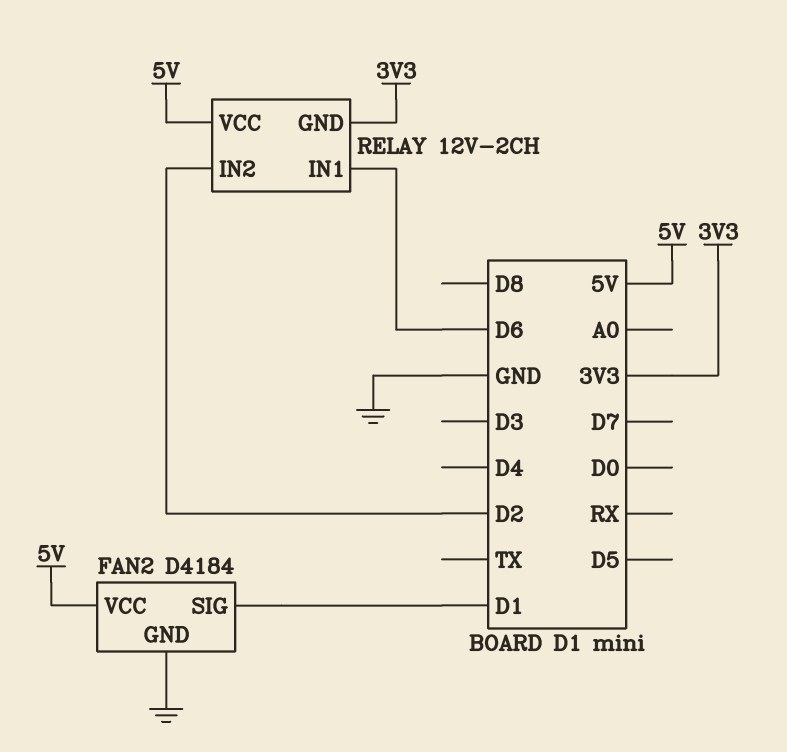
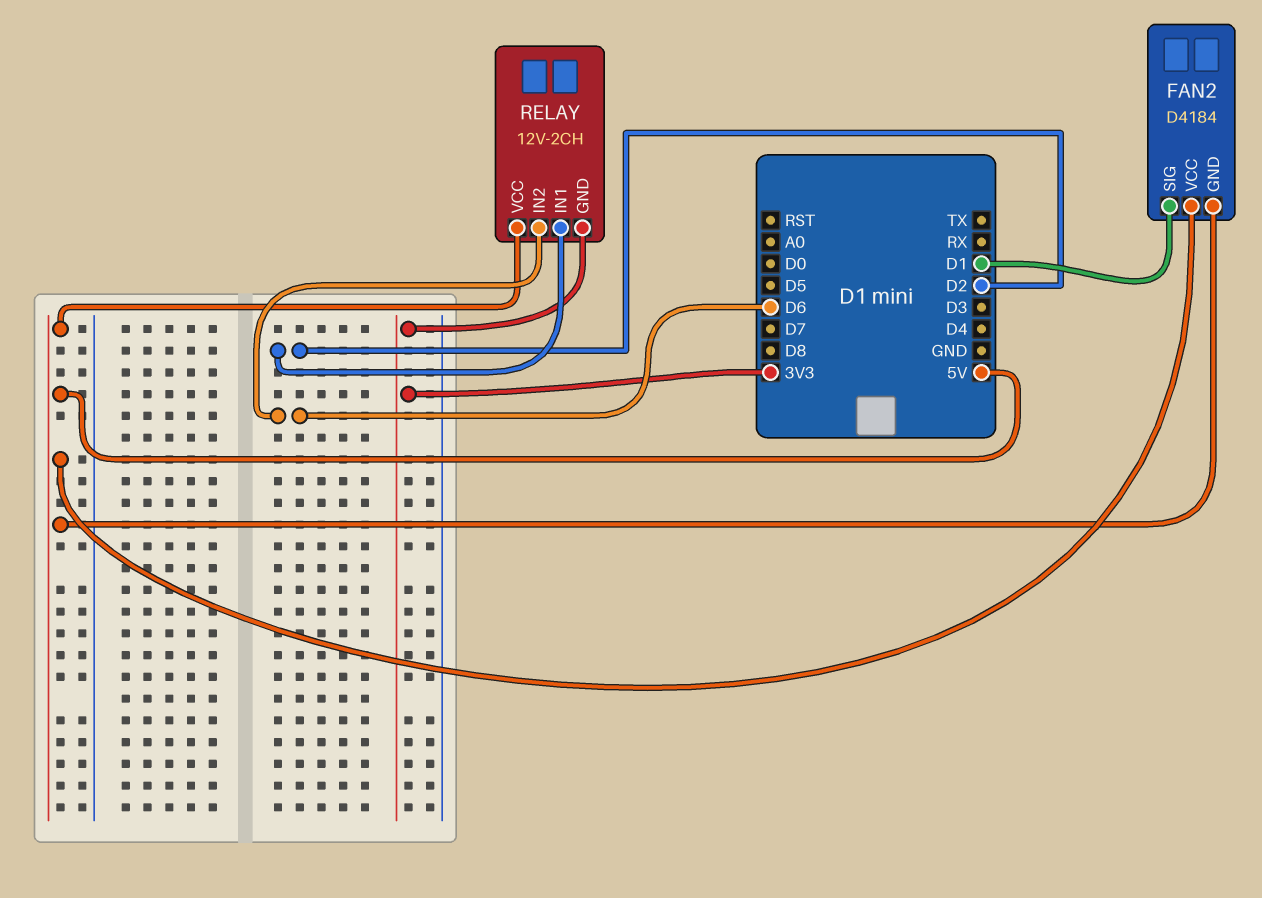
FAN2 pin GND: GND -> 5V
RELAY pin IN1: D6 -> D2
RELAY pin IN2: D2 -> D6

